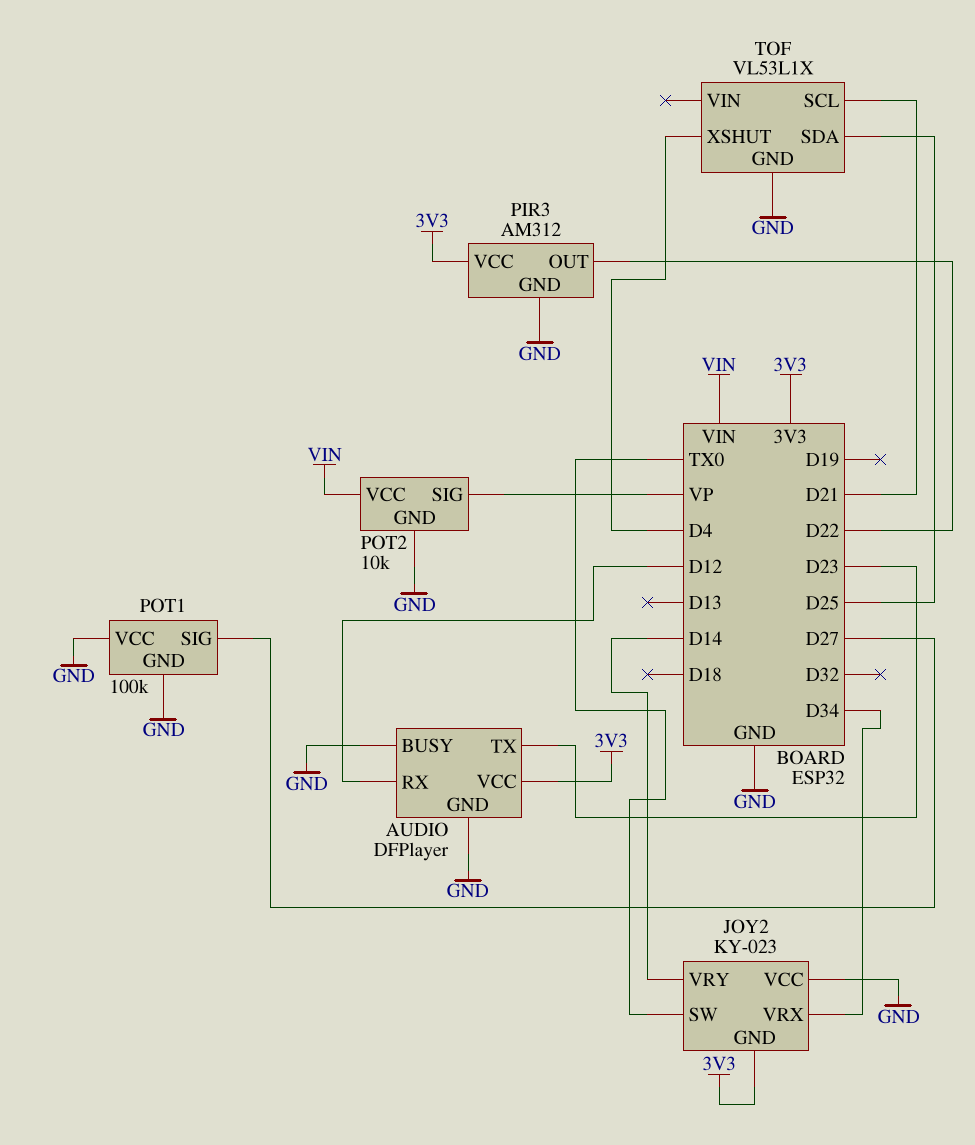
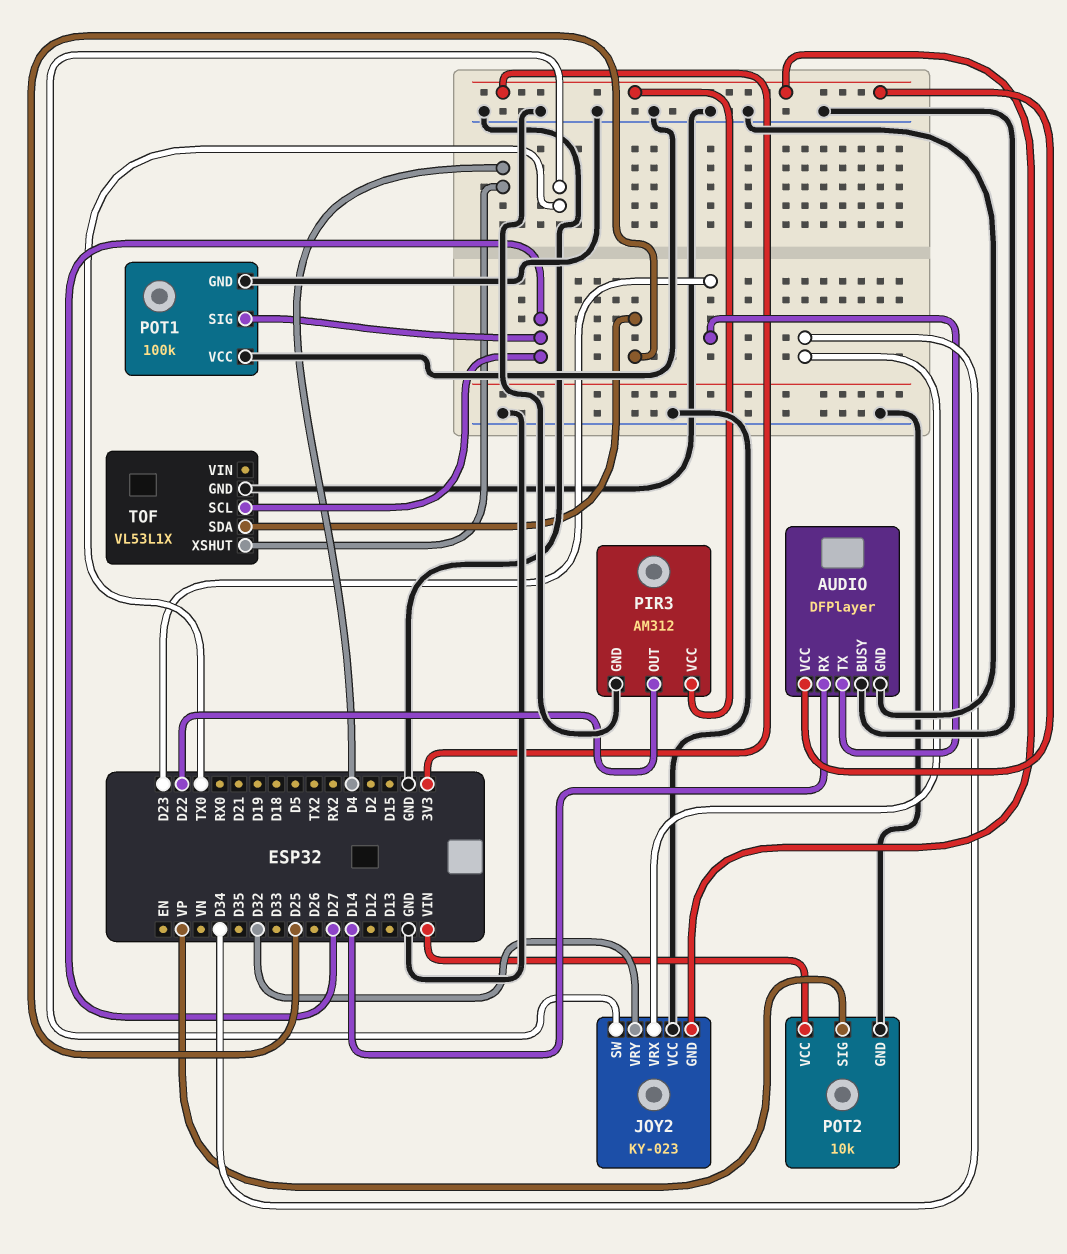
AUDIO pin RX: D12 -> D14
JOY2 pin VRY: D14 -> D32
TOF pin SCL: D21 -> D27

